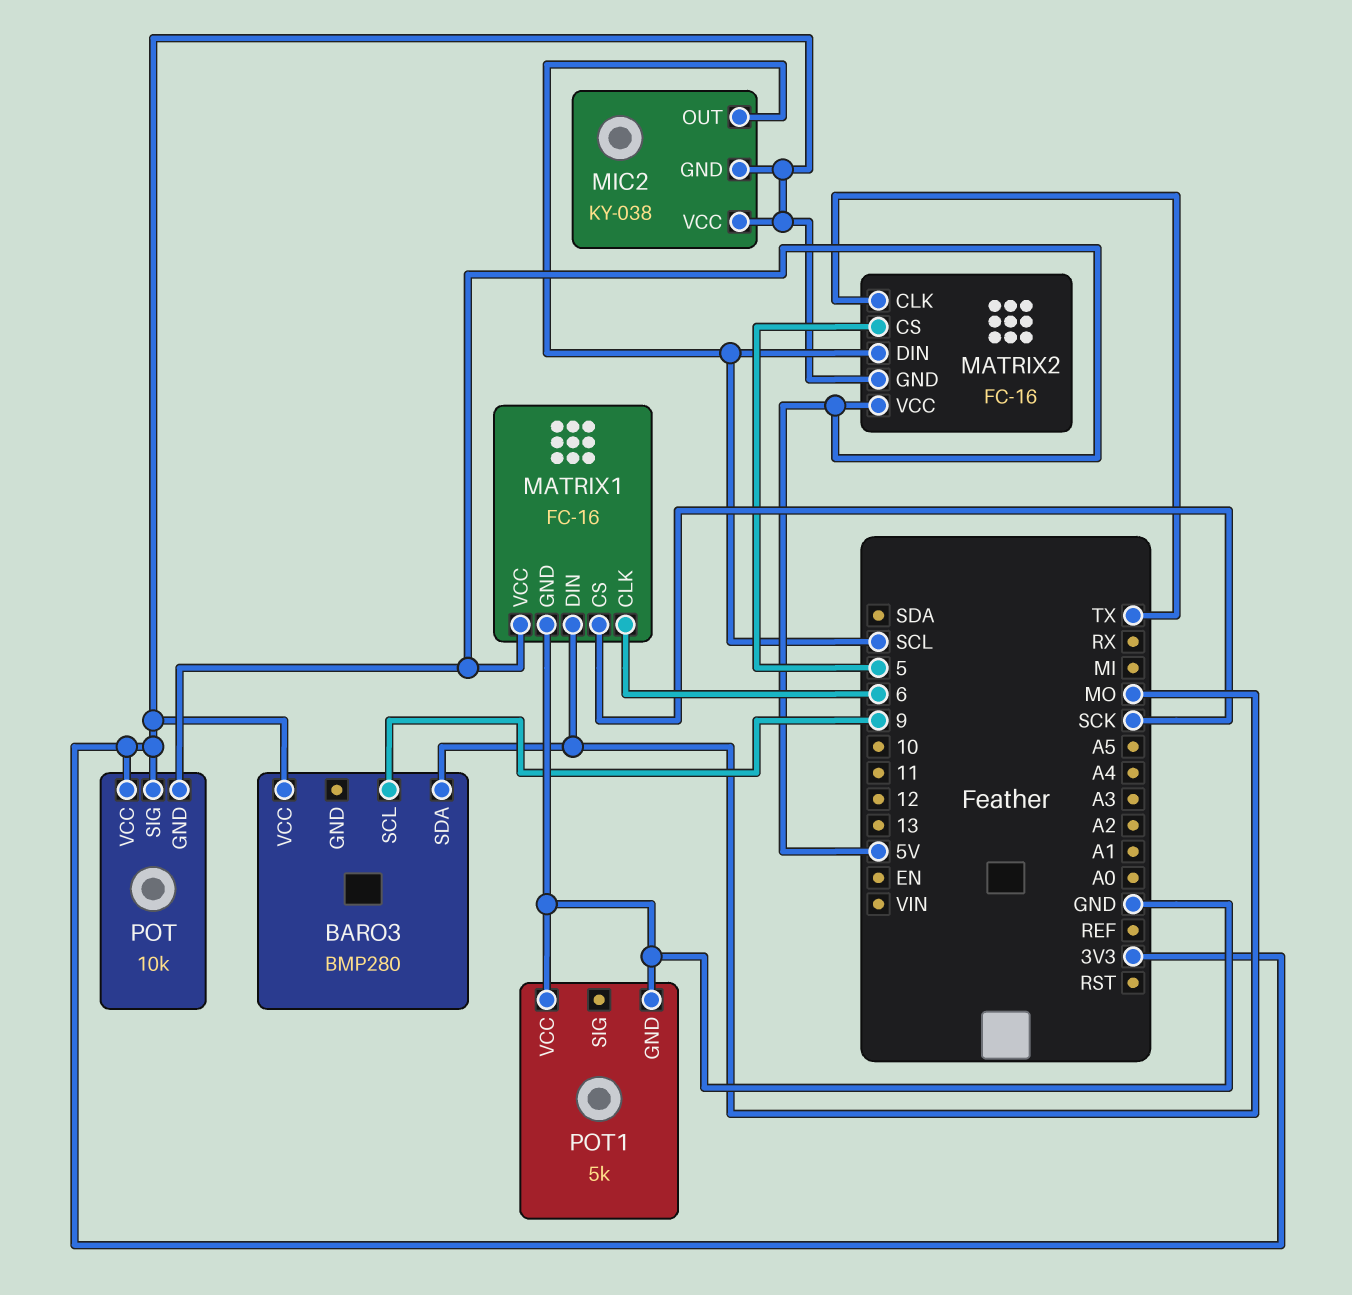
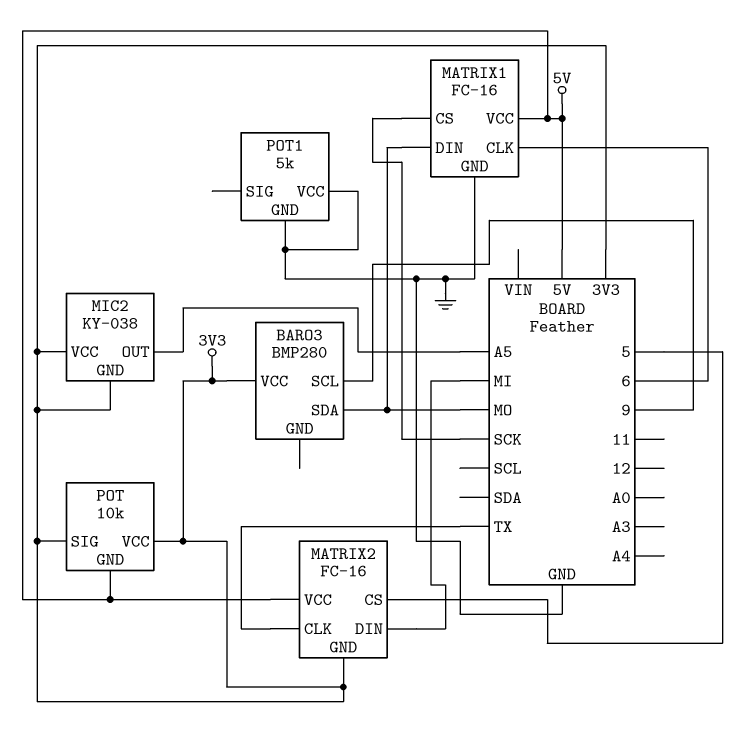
MATRIX2 pin DIN: SCL -> MI
MIC2 pin OUT: SCL -> A5

